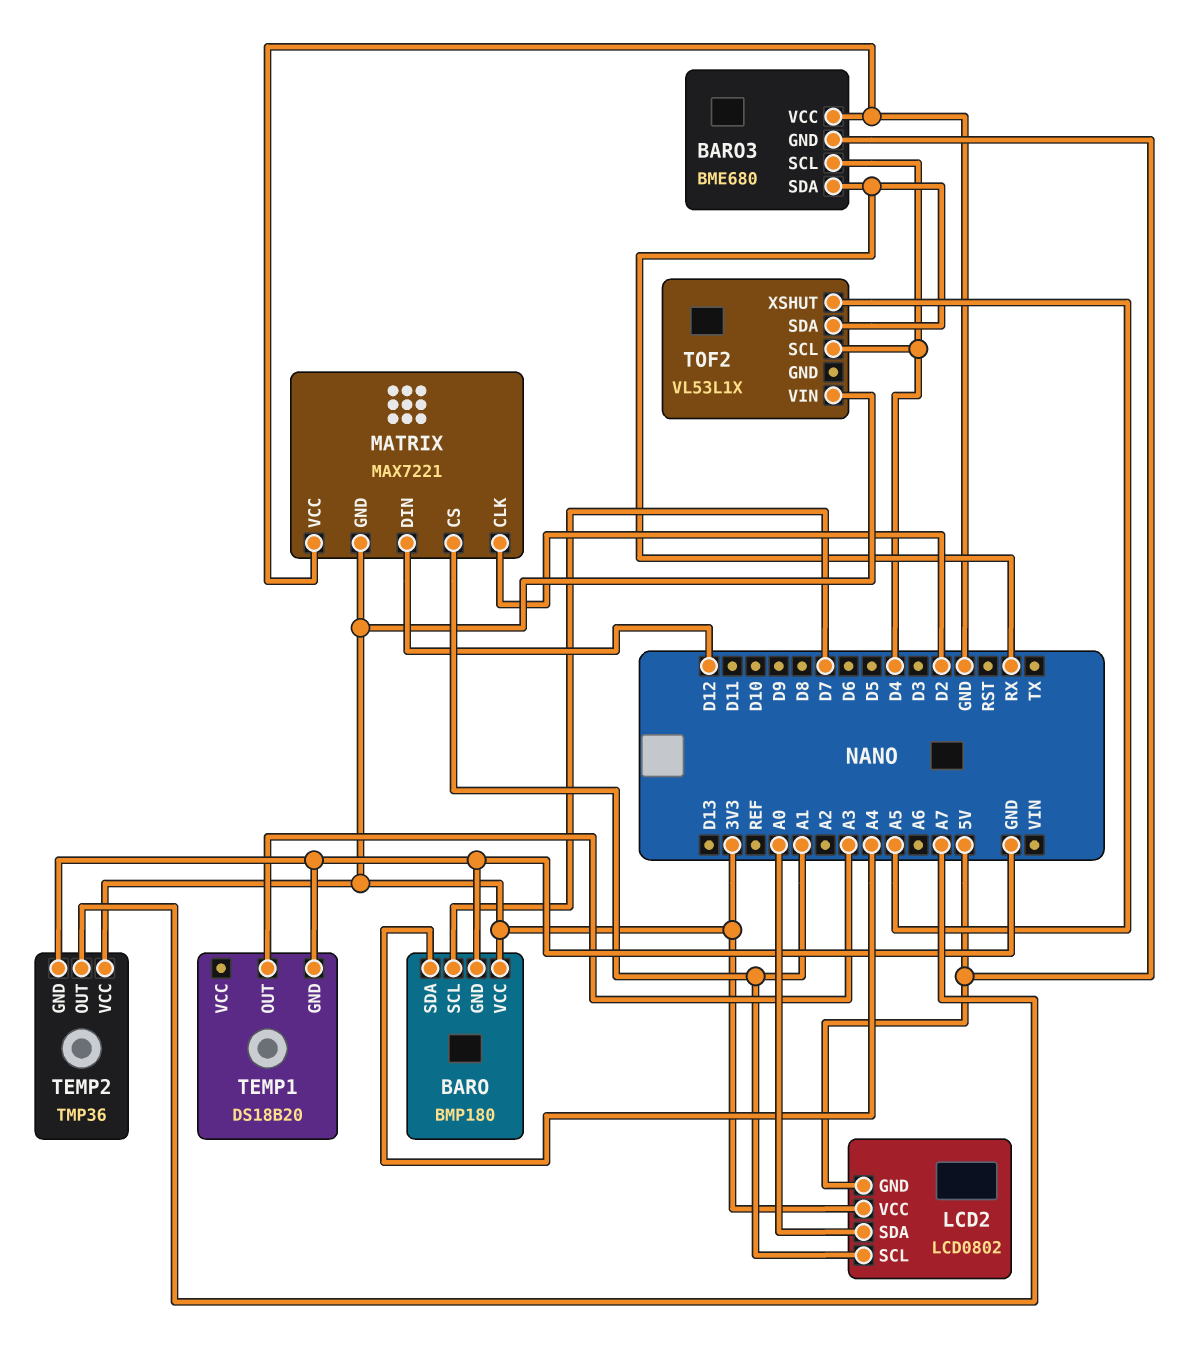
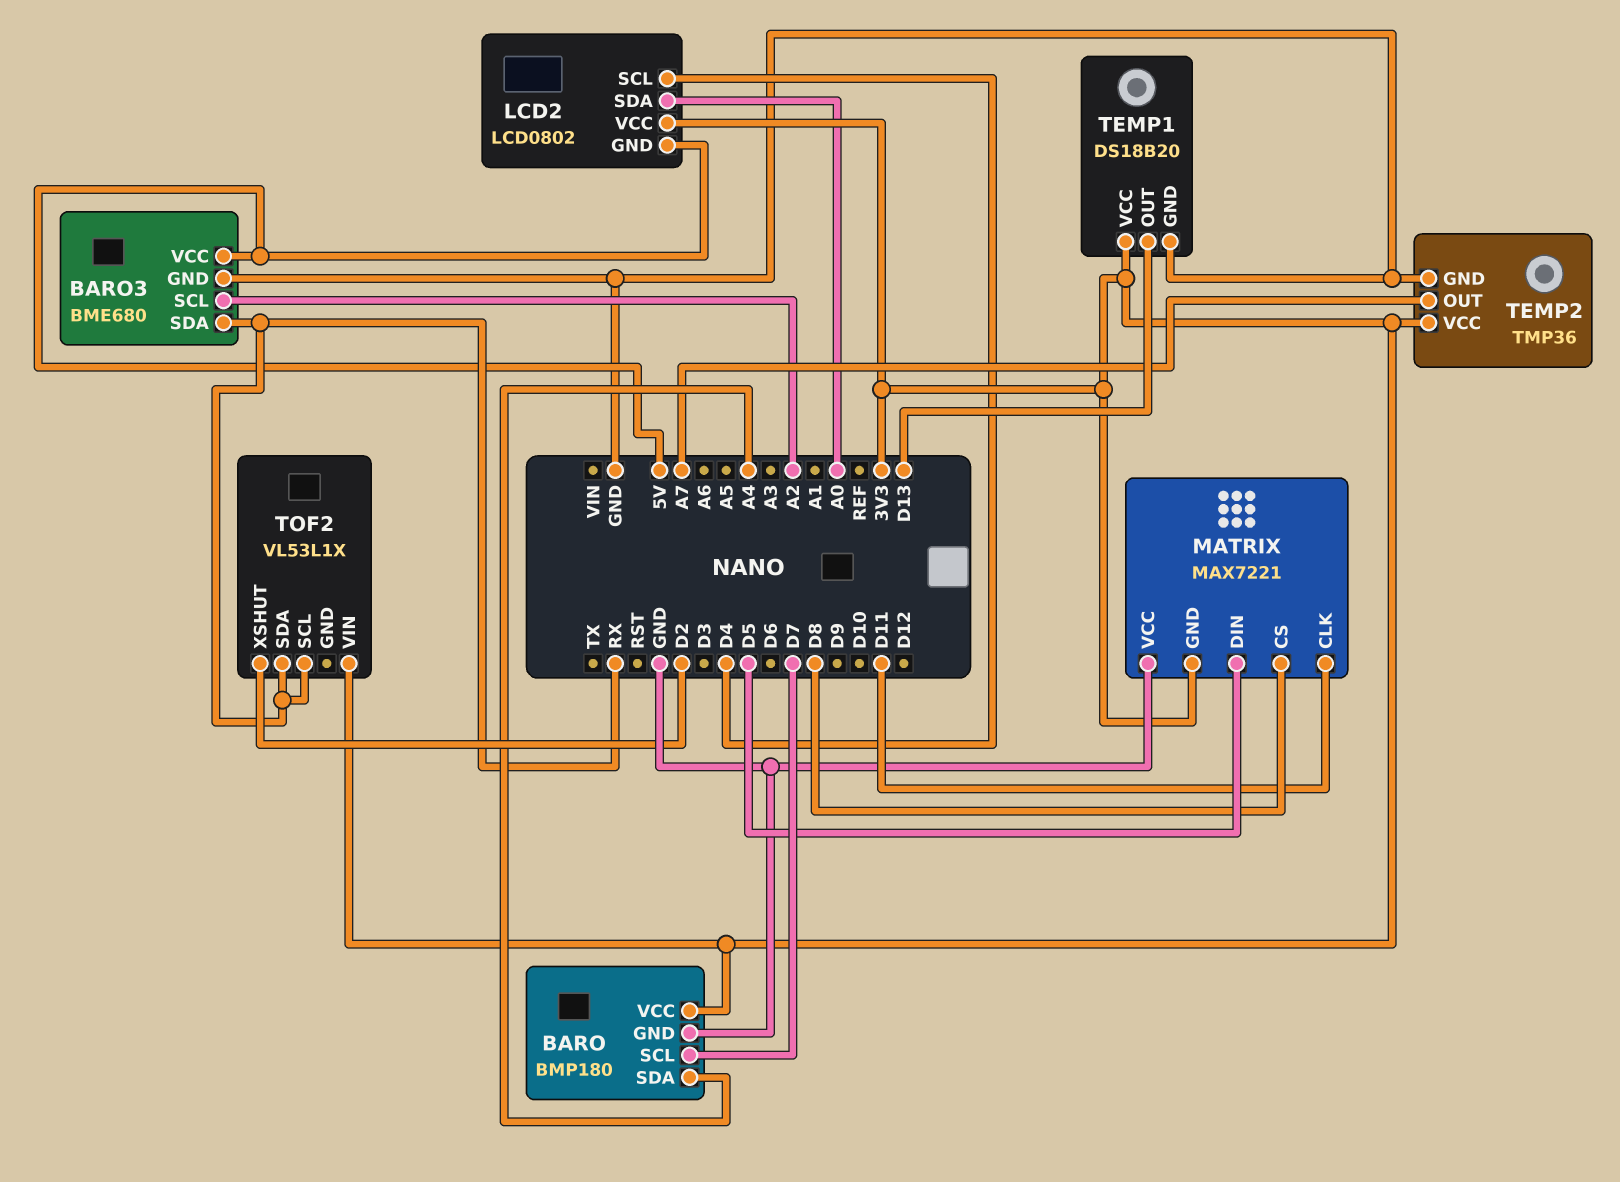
BARO3 pin GND: 5V -> GND
BARO3 pin SCL: D4 -> A2
BARO3 pin VCC: GND -> 5V
LCD2 pin SCL: A1 -> D4
MATRIX pin CLK: D2 -> D11
MATRIX pin CS: A1 -> D8
MATRIX pin DIN: D12 -> D5
TEMP1 pin OUT: A3 -> D13
TEMP1 pin VCC: none -> 3V3
TOF2 pin SCL: D4 -> RX
TOF2 pin XSHUT: A5 -> D2

